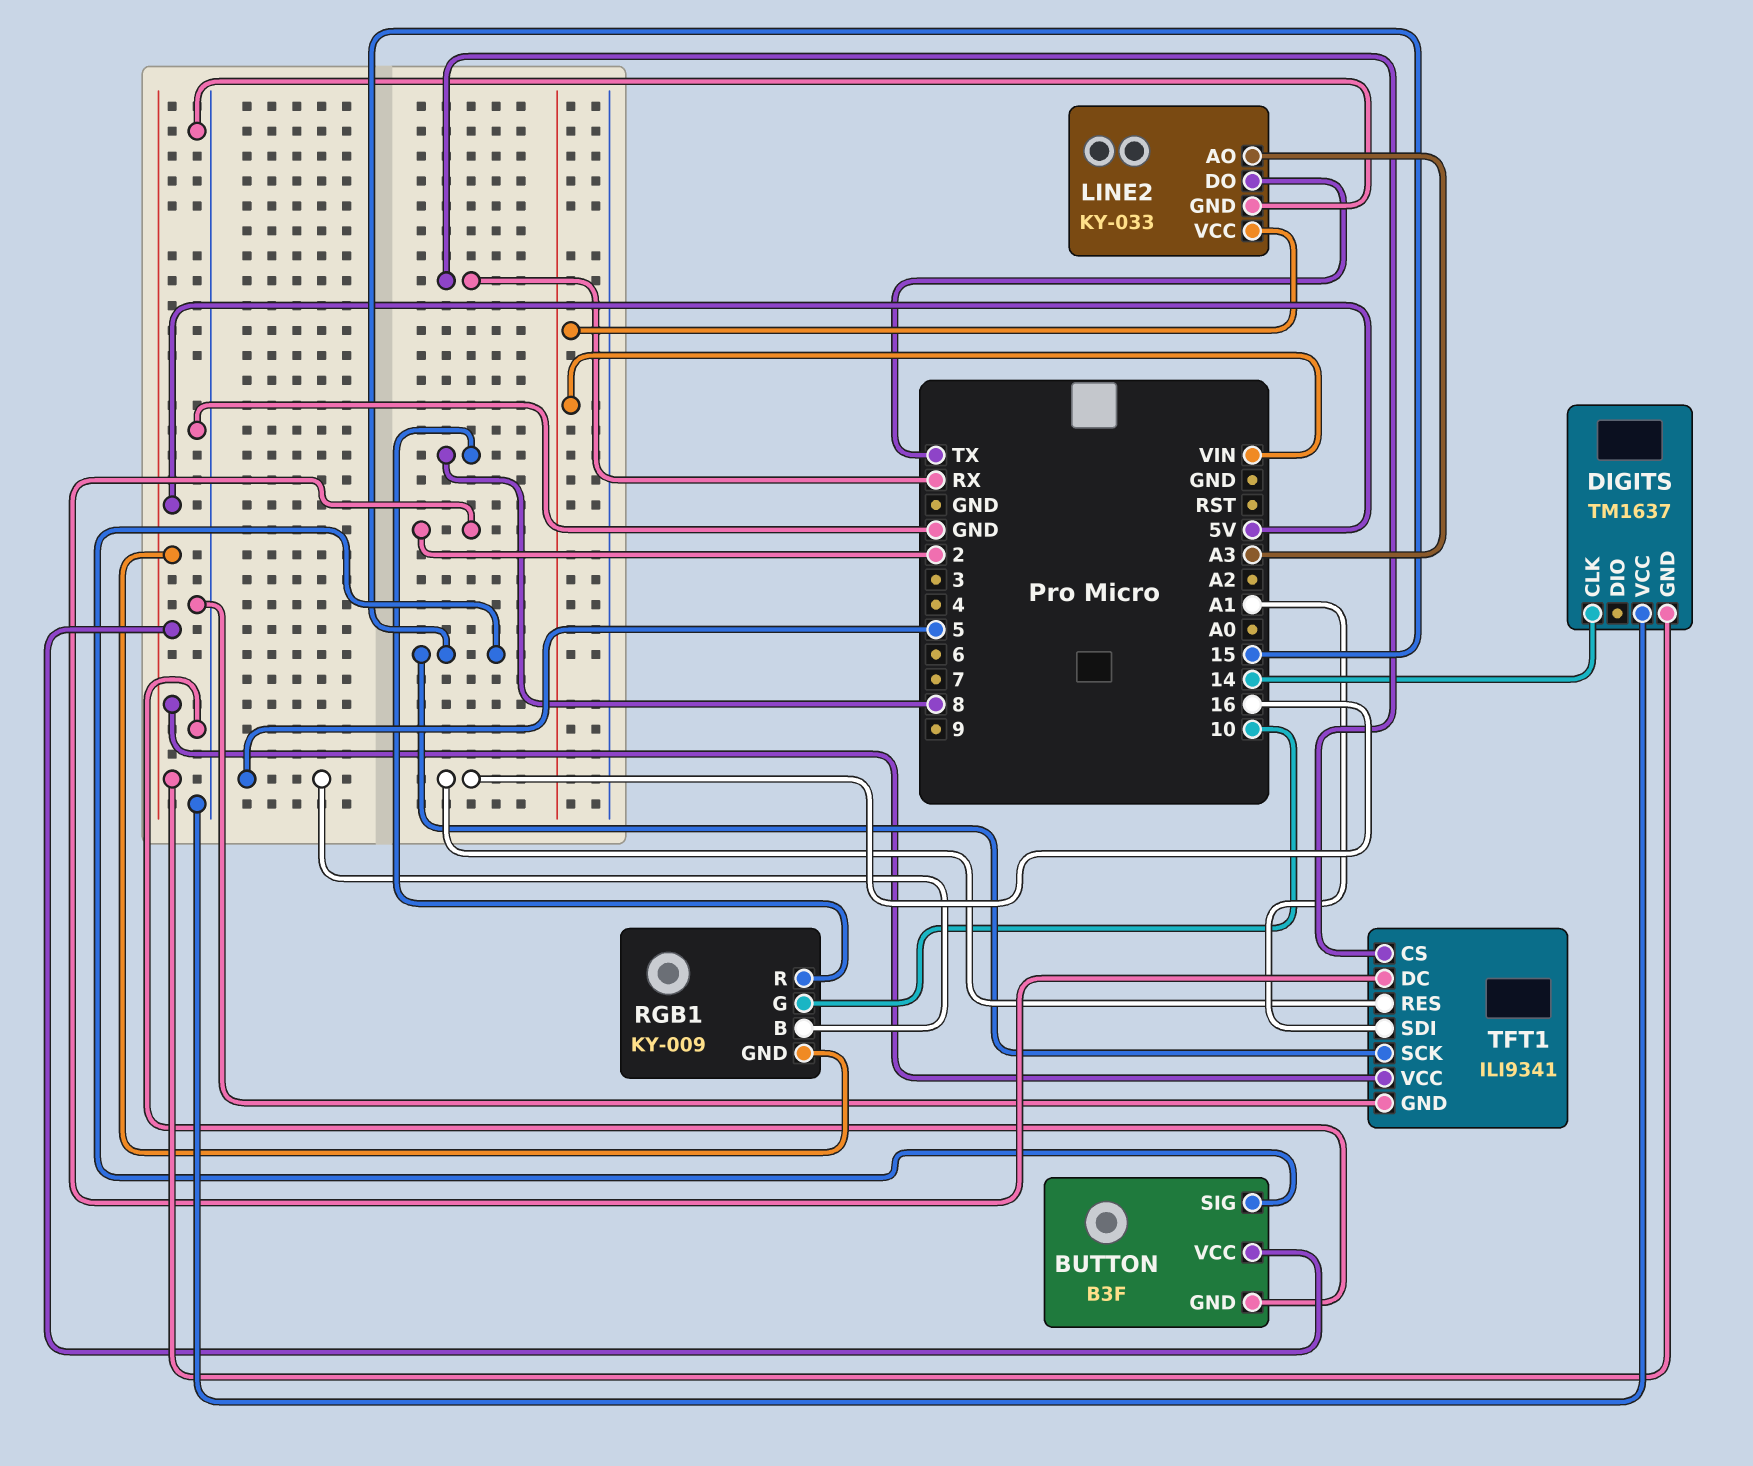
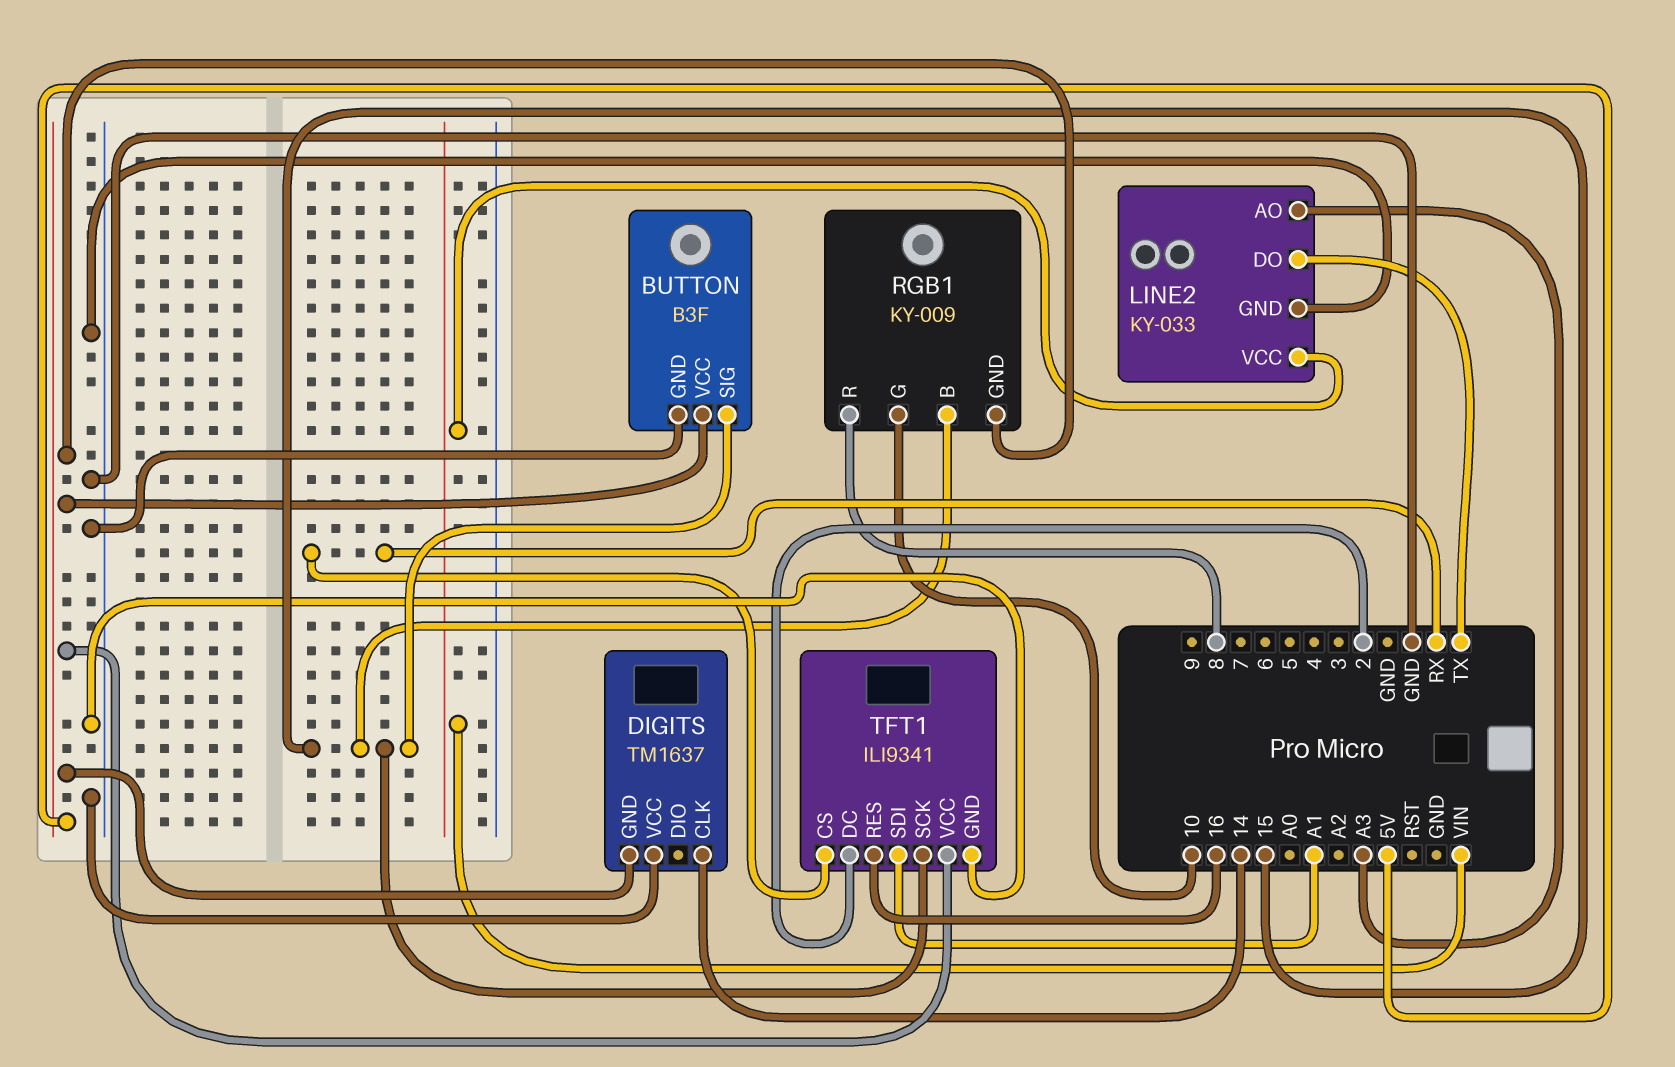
RGB1 pin B: 5 -> 15

